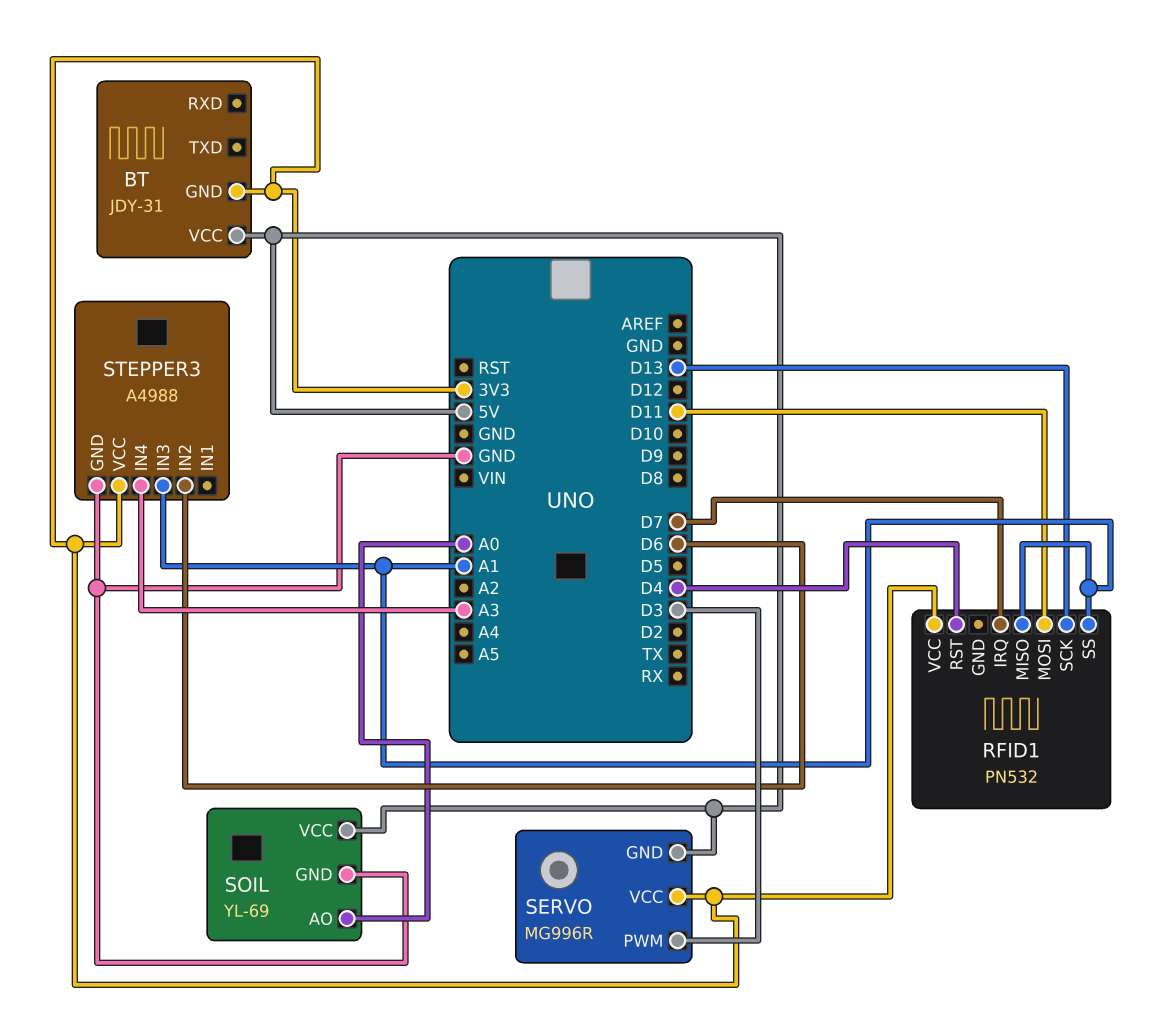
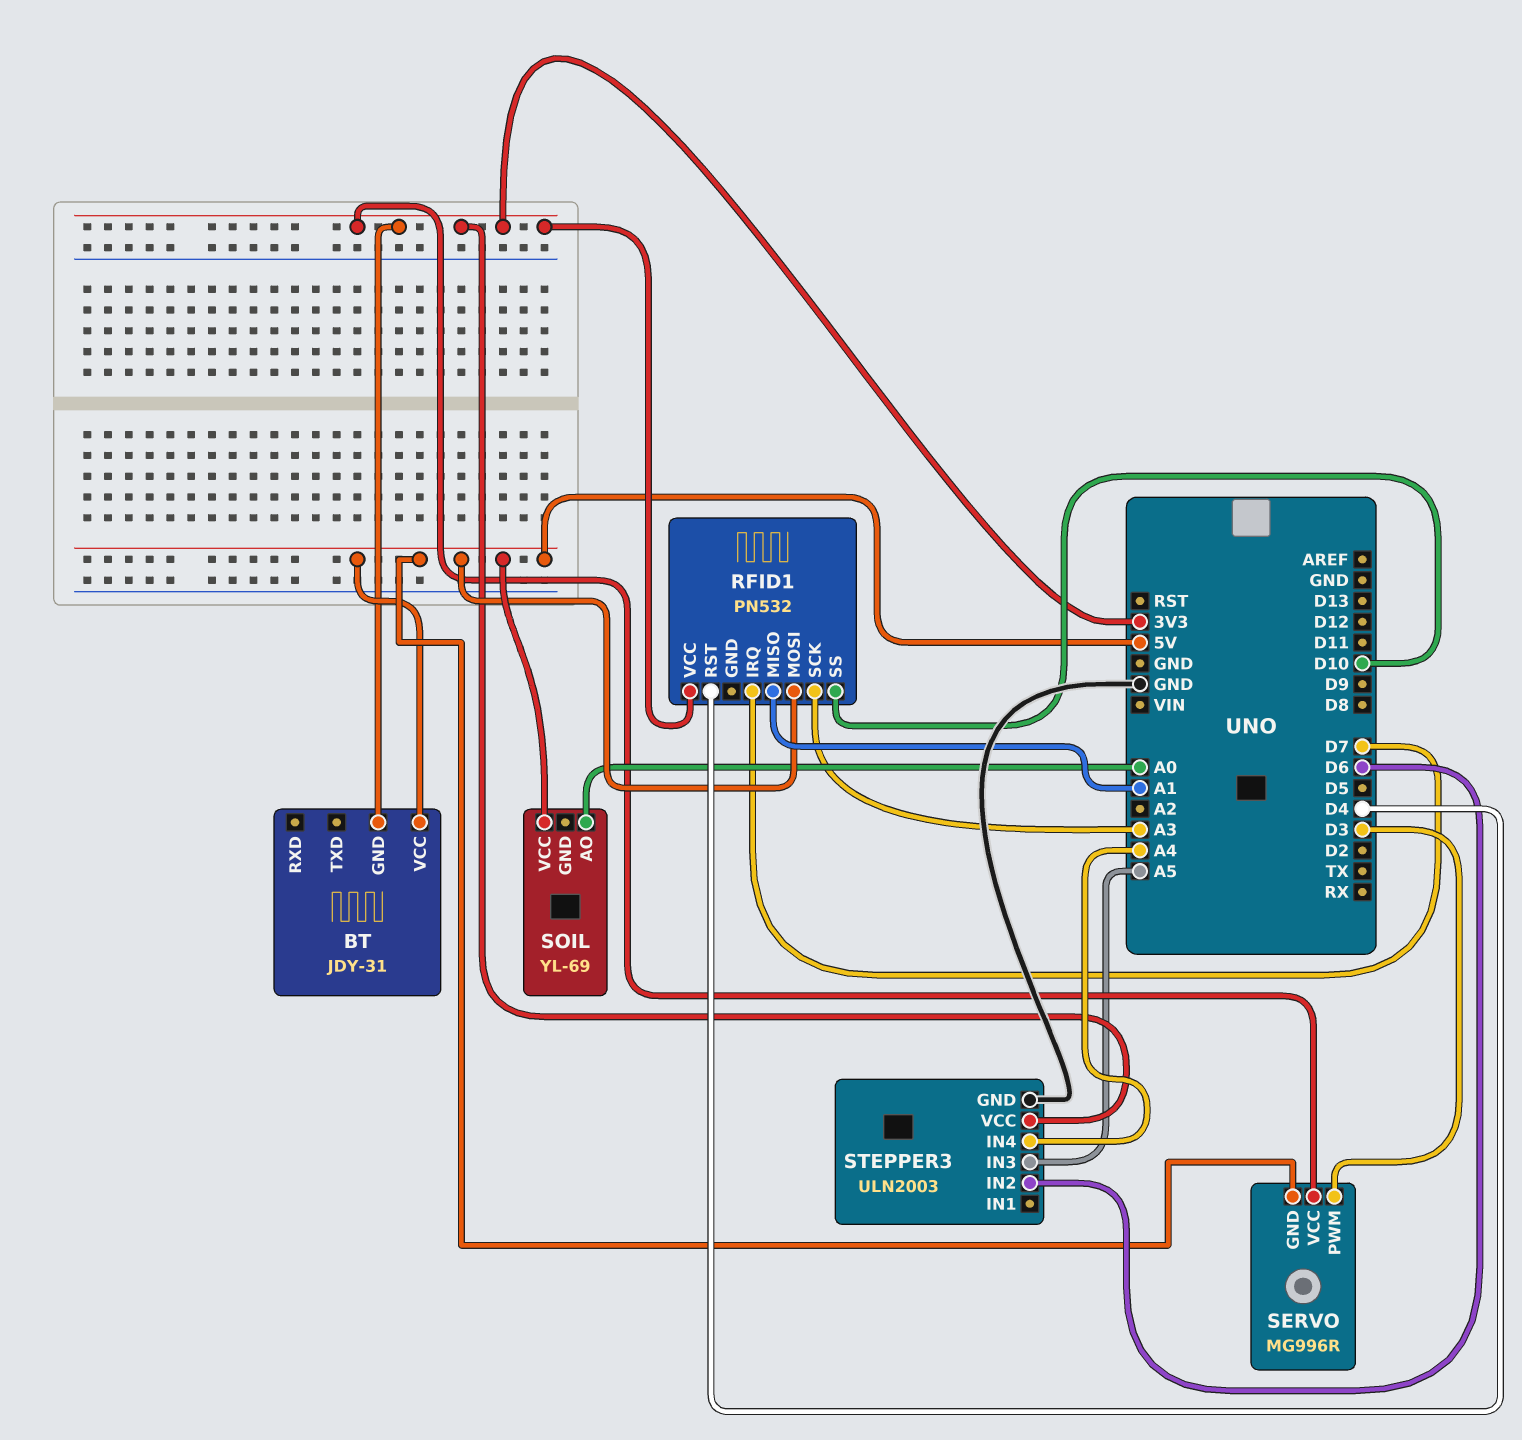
RFID1 pin MOSI: D11 -> 5V
RFID1 pin SCK: D13 -> A3
RFID1 pin SS: A1 -> D10
SOIL pin GND: GND -> none
STEPPER3: A4988 -> ULN2003
STEPPER3 pin IN3: A1 -> A5
STEPPER3 pin IN4: A3 -> A4

